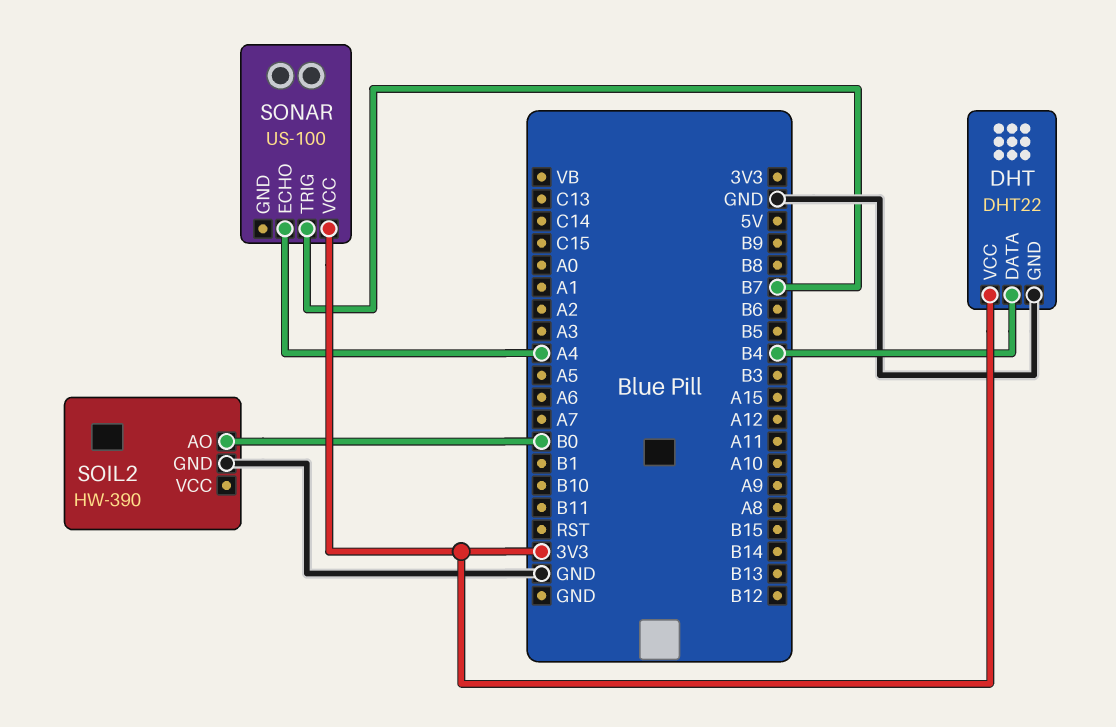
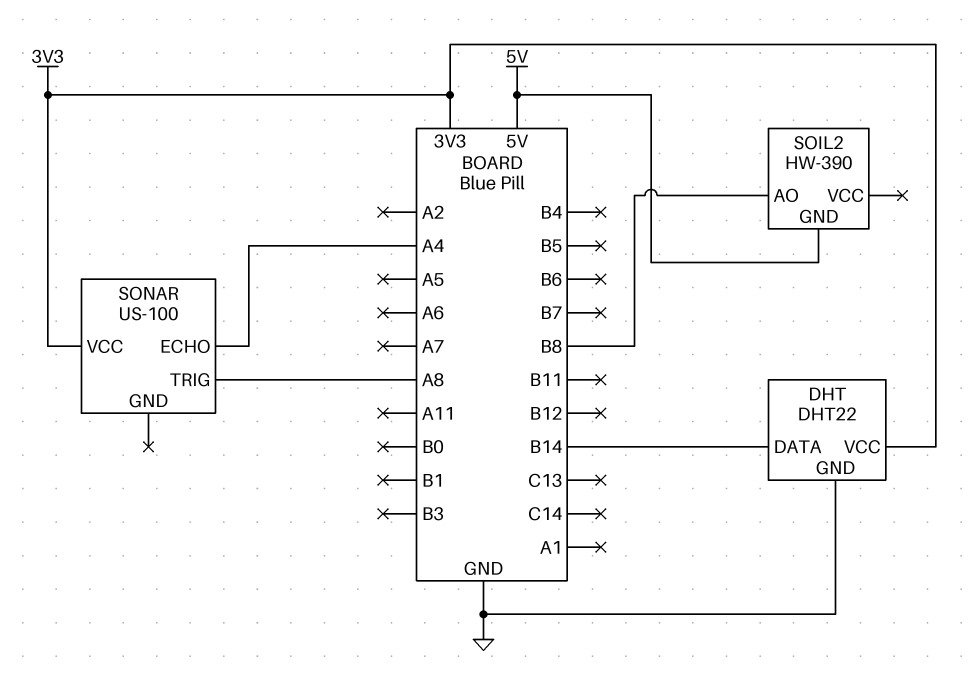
DHT pin DATA: B4 -> B14
SOIL2 pin AO: B0 -> B8
SOIL2 pin GND: GND -> 5V
SONAR pin TRIG: B7 -> A8

